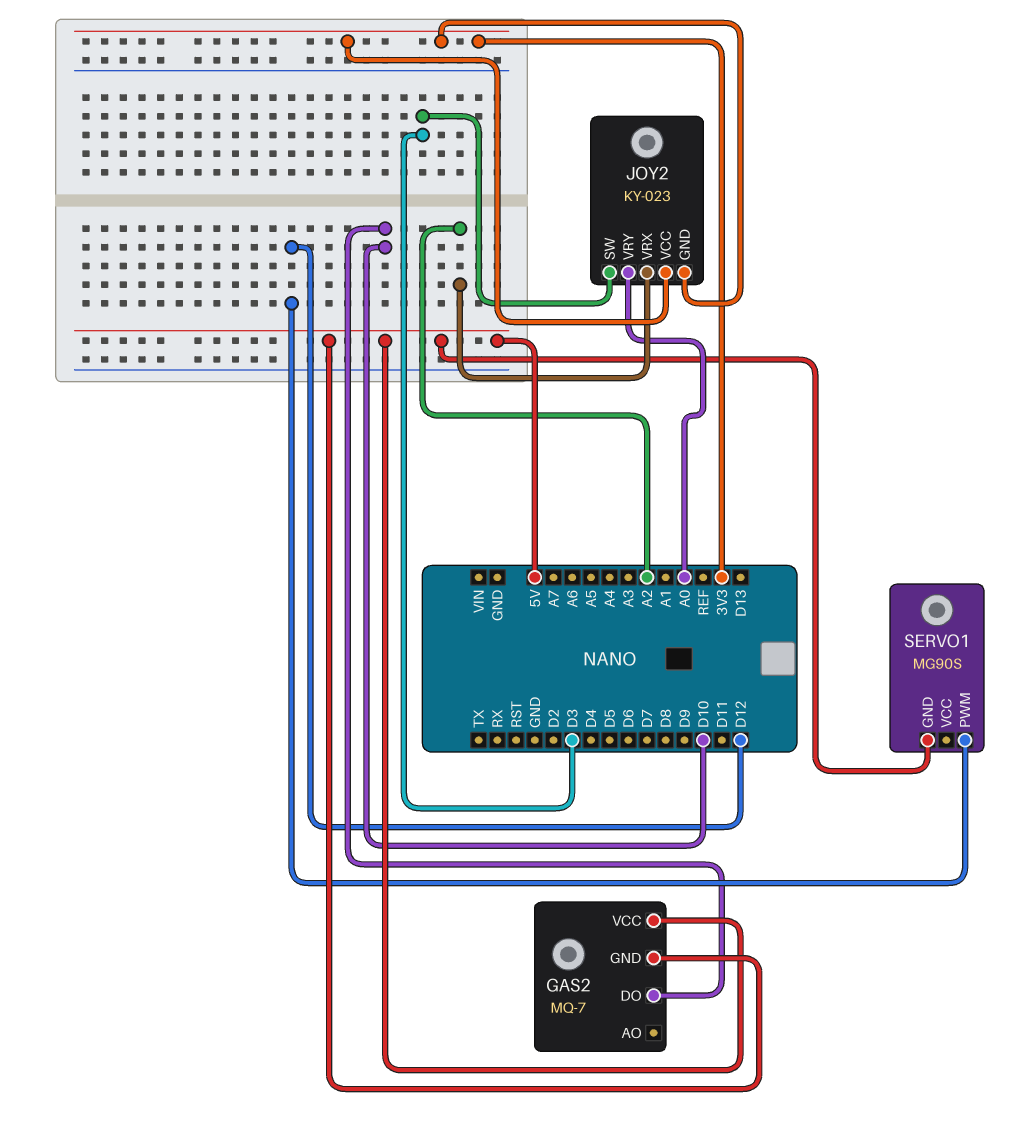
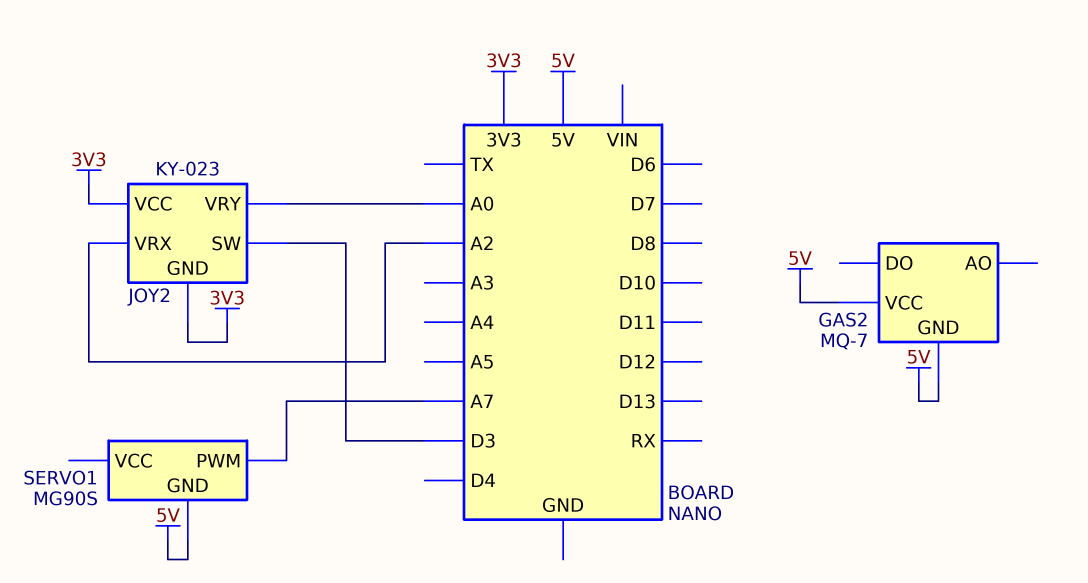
GAS2 pin DO: D10 -> none
SERVO1 pin PWM: D12 -> A7

